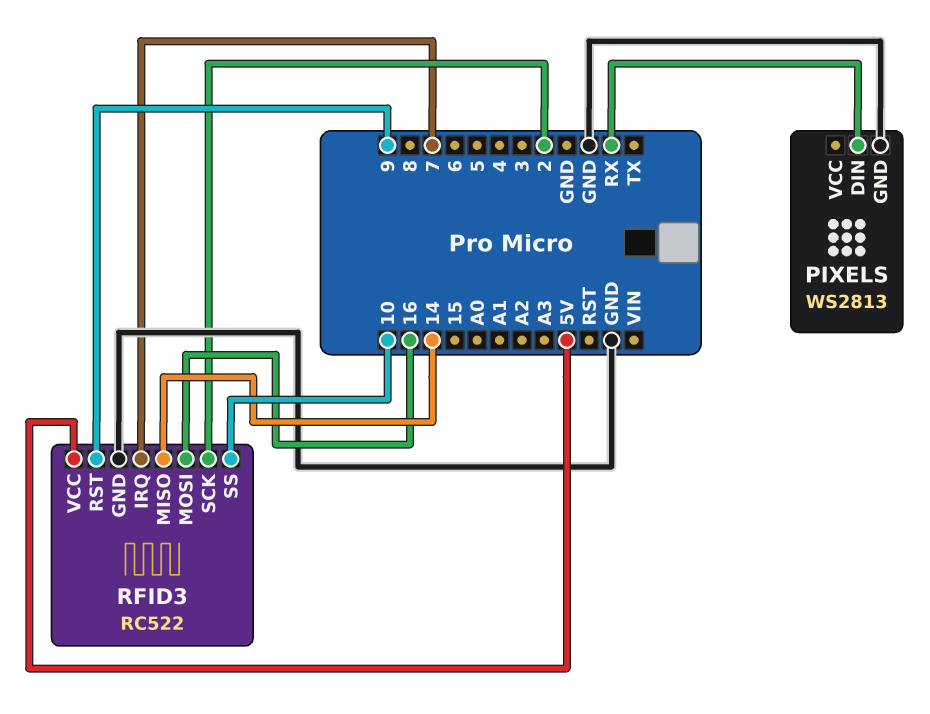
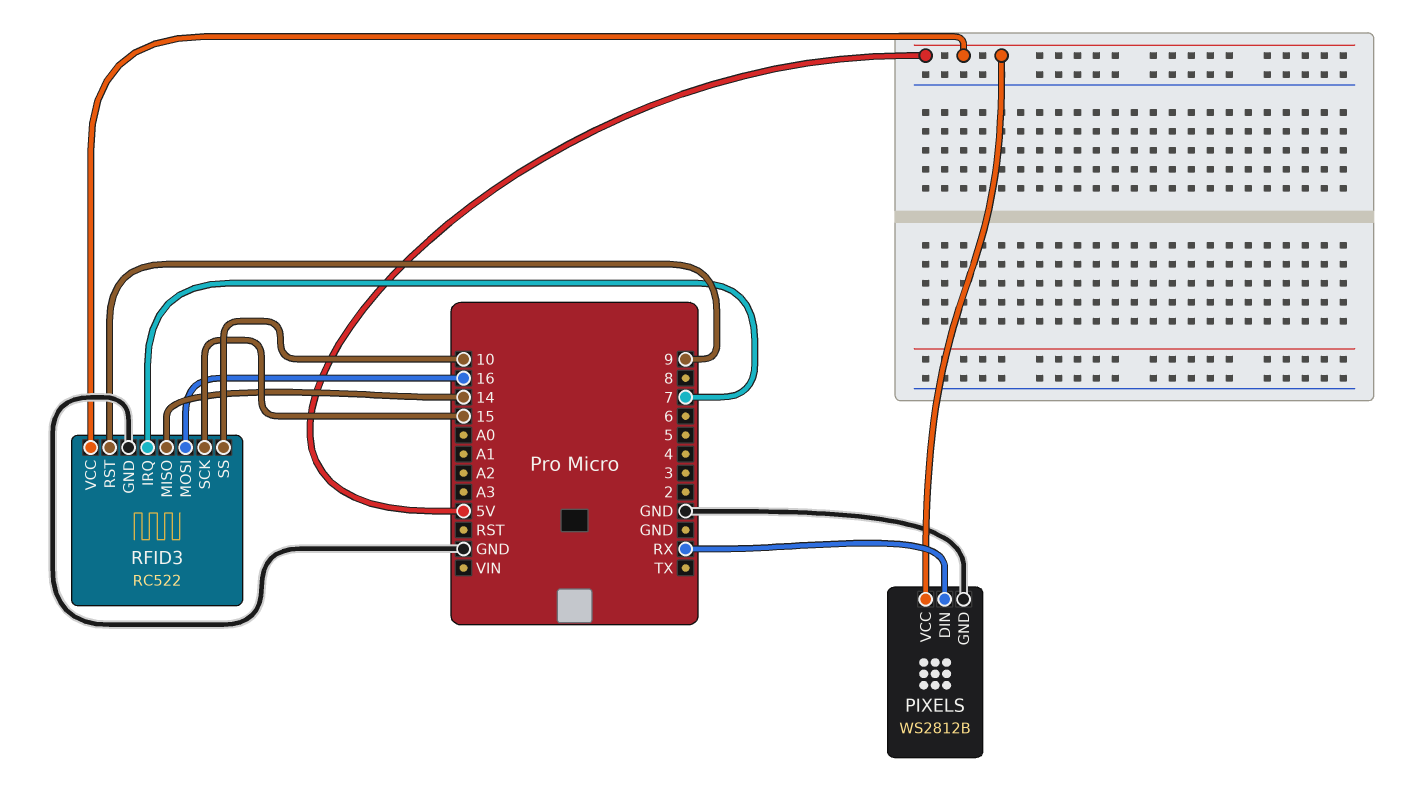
PIXELS: WS2813 -> WS2812B
PIXELS pin VCC: none -> 5V
RFID3 pin SCK: 2 -> 15

